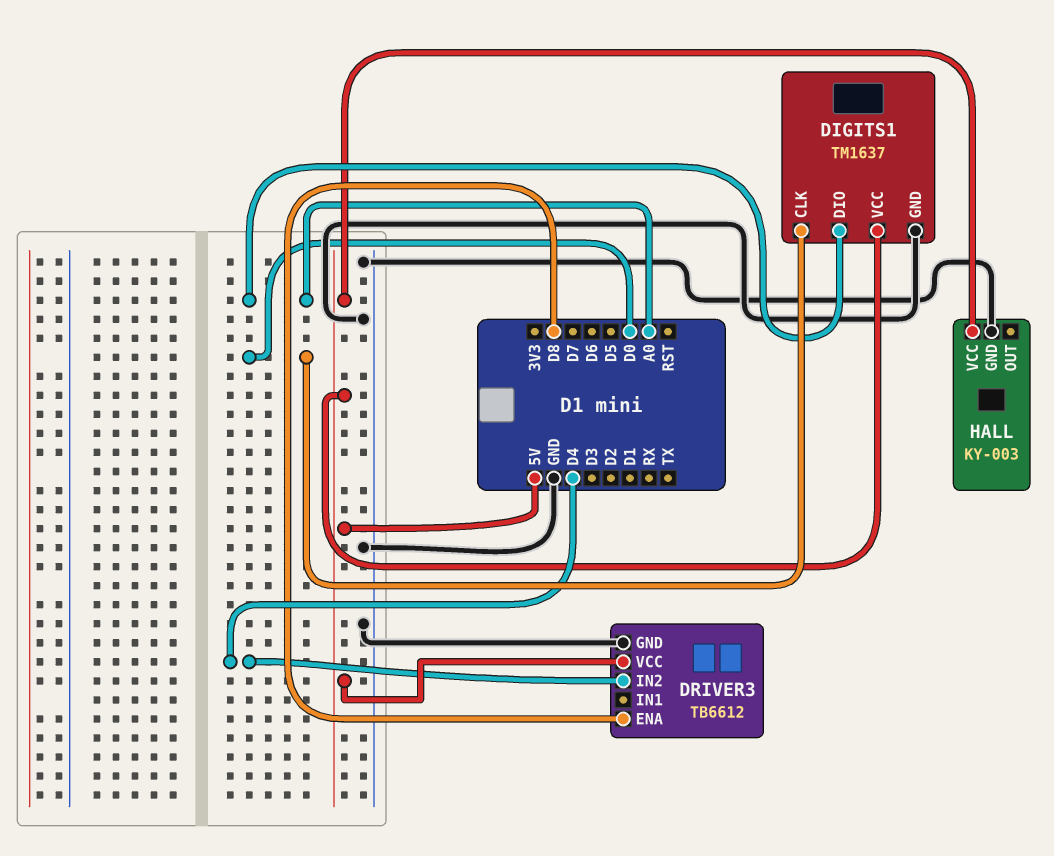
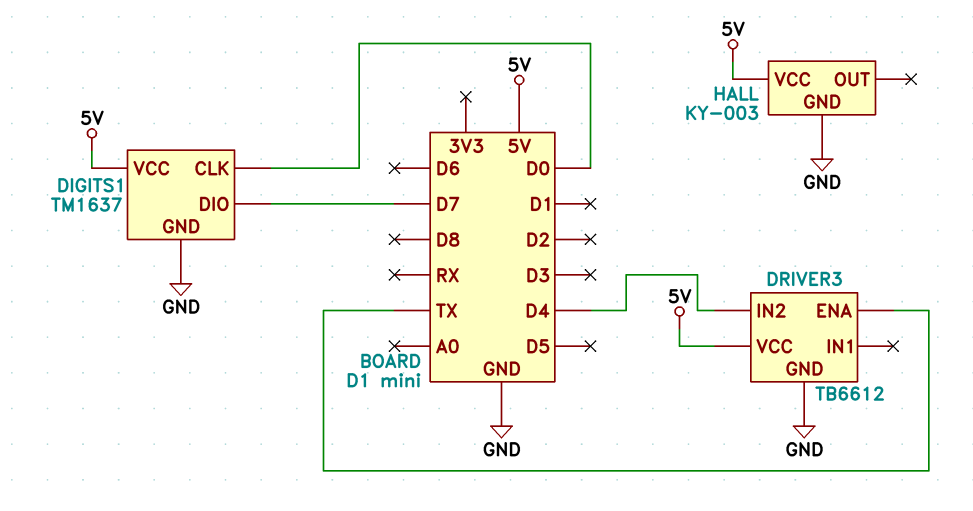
DIGITS1 pin DIO: A0 -> D7
DRIVER3 pin ENA: D8 -> TX

